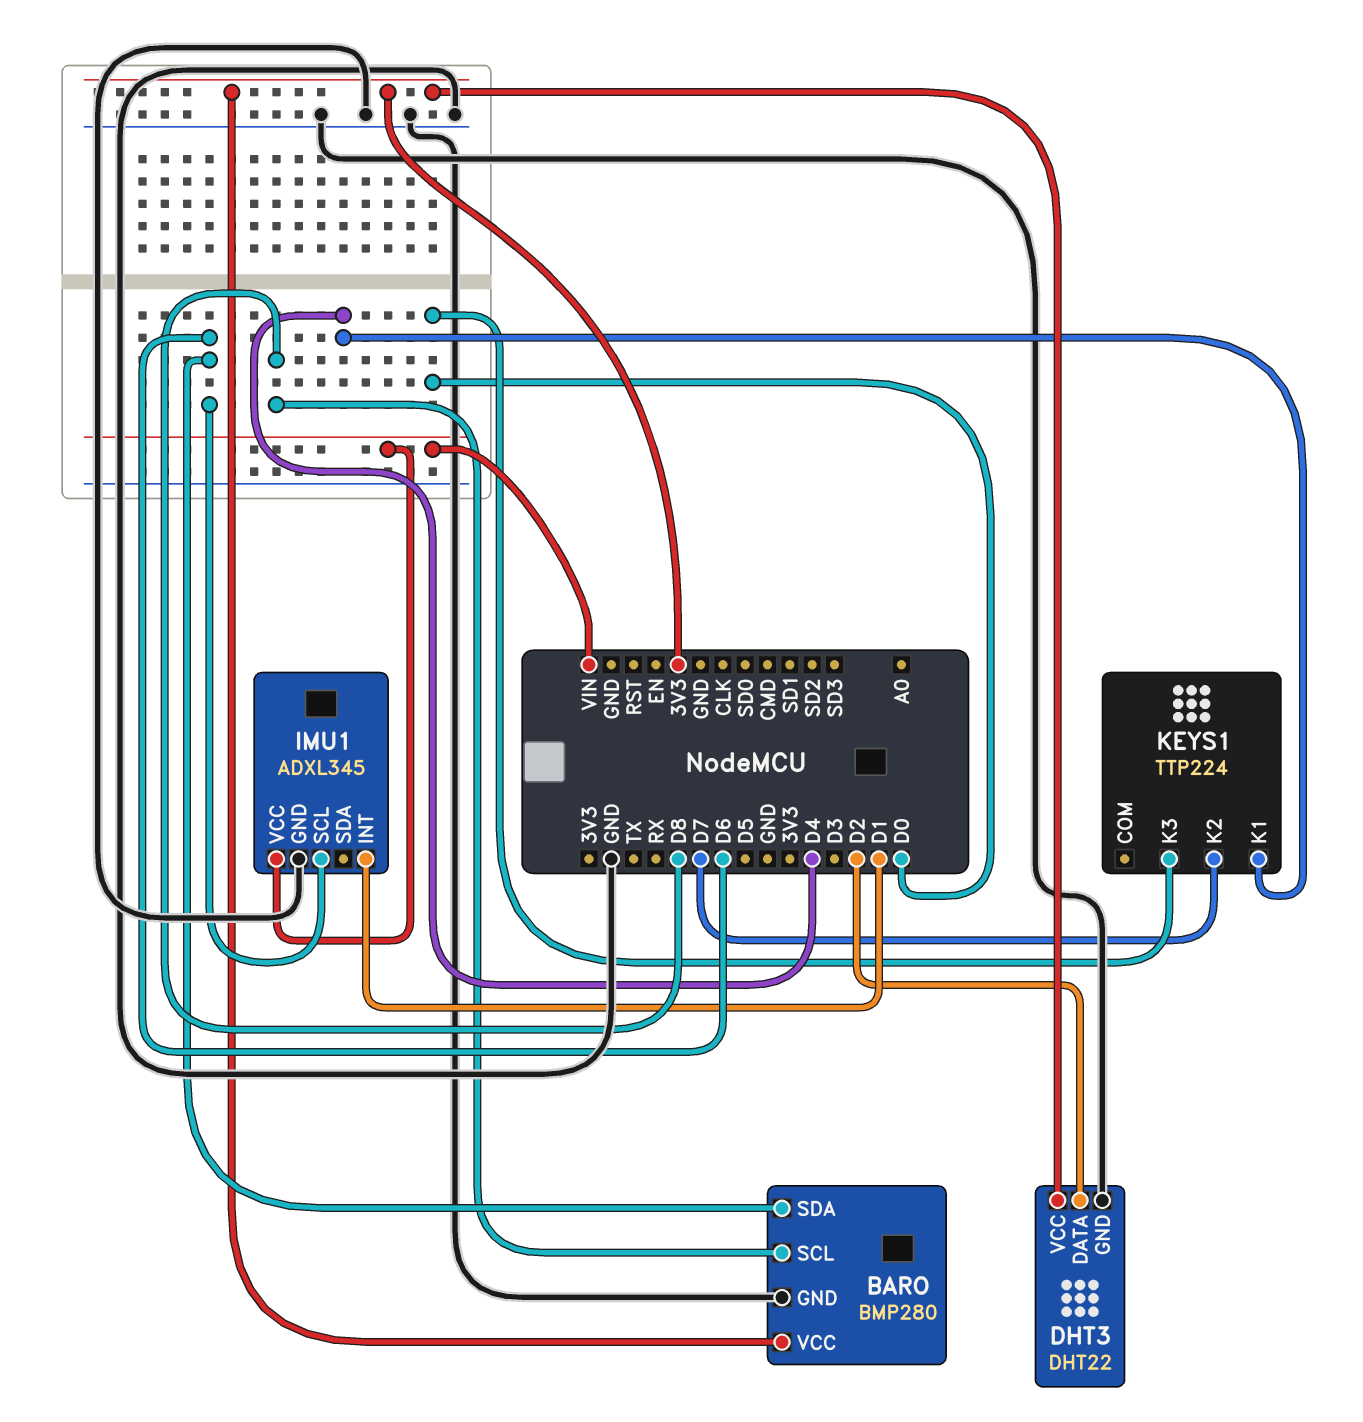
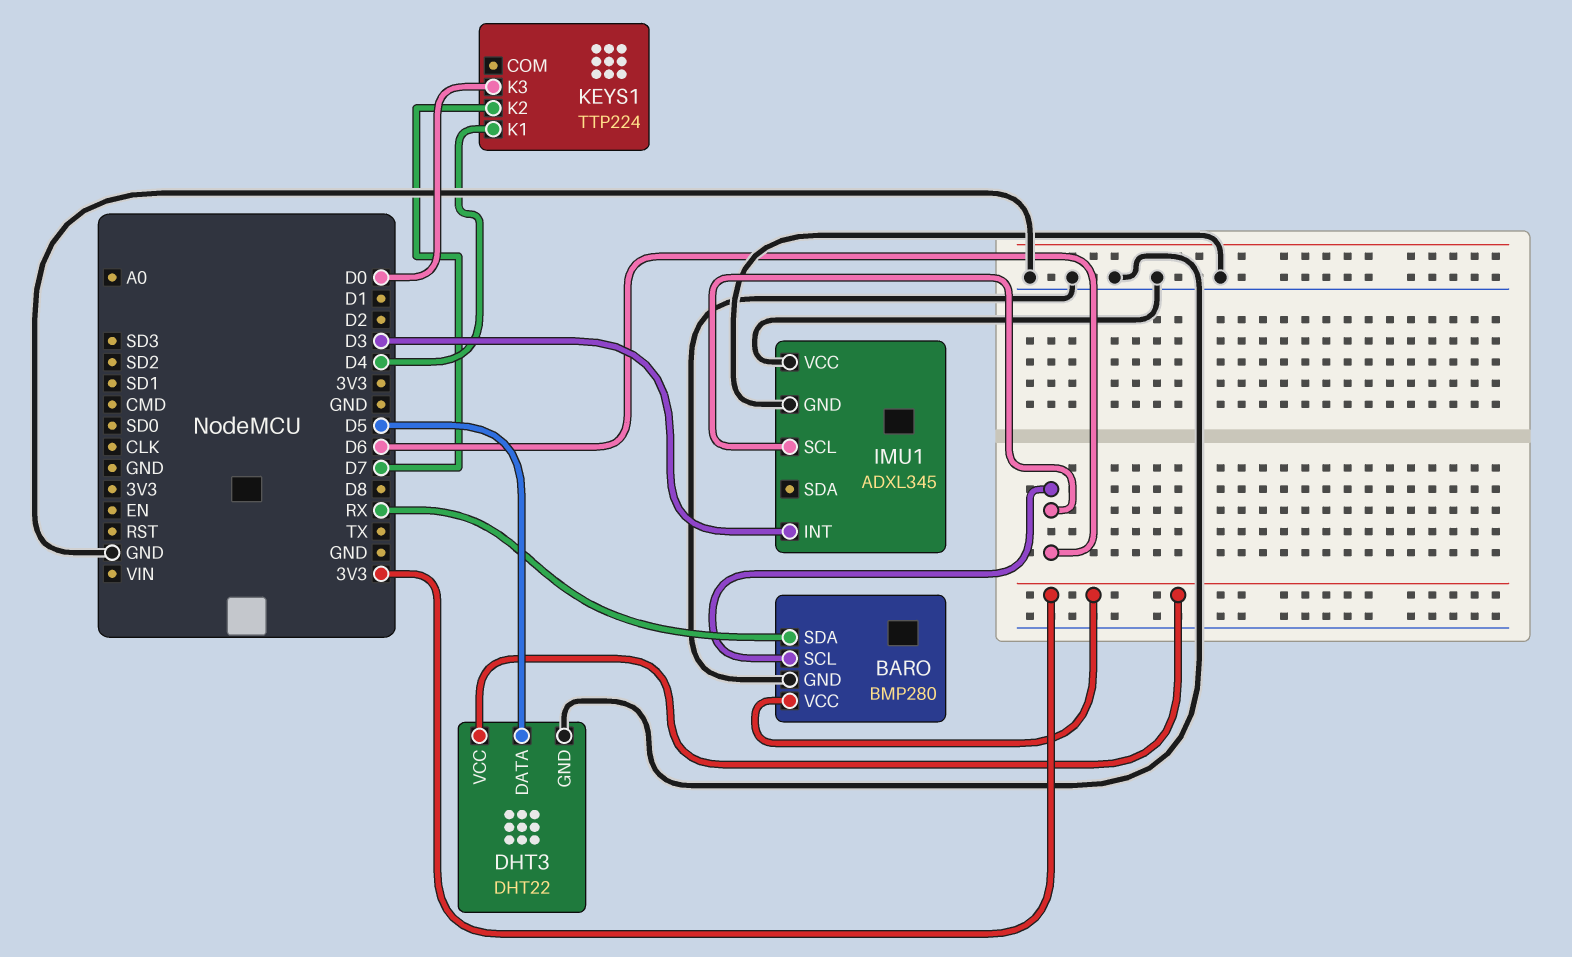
BARO pin SCL: D8 -> D6
BARO pin SDA: D6 -> RX
DHT3 pin DATA: D2 -> D5
IMU1 pin INT: D1 -> D3
IMU1 pin VCC: VIN -> GND

